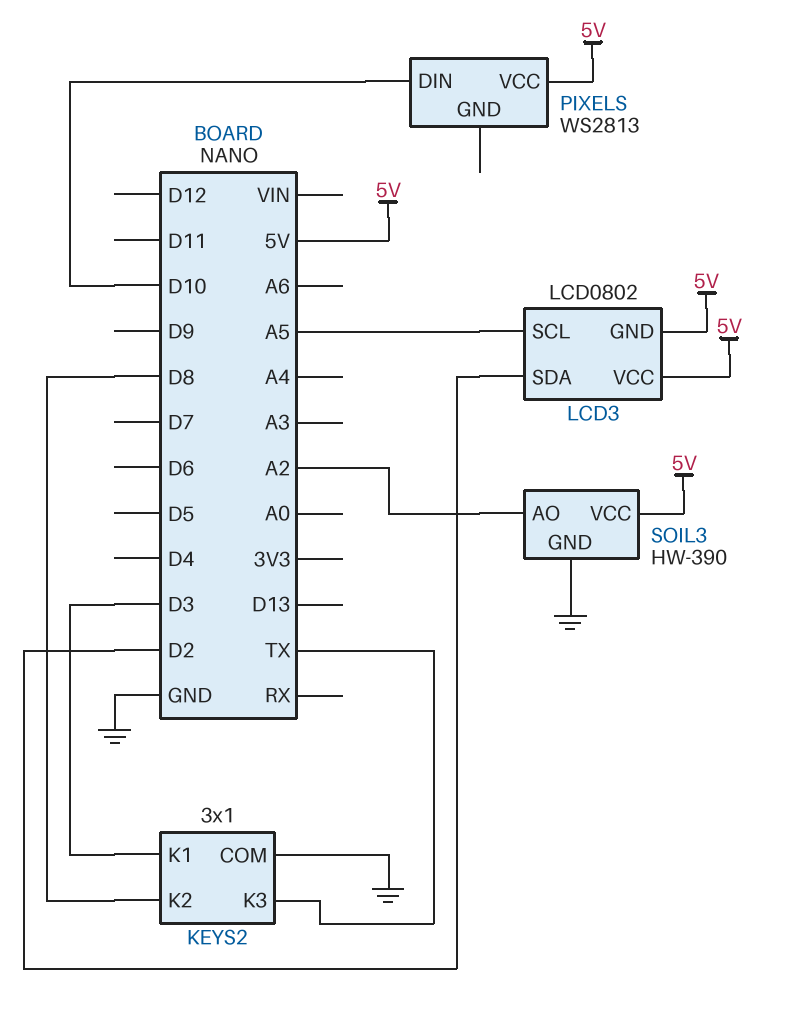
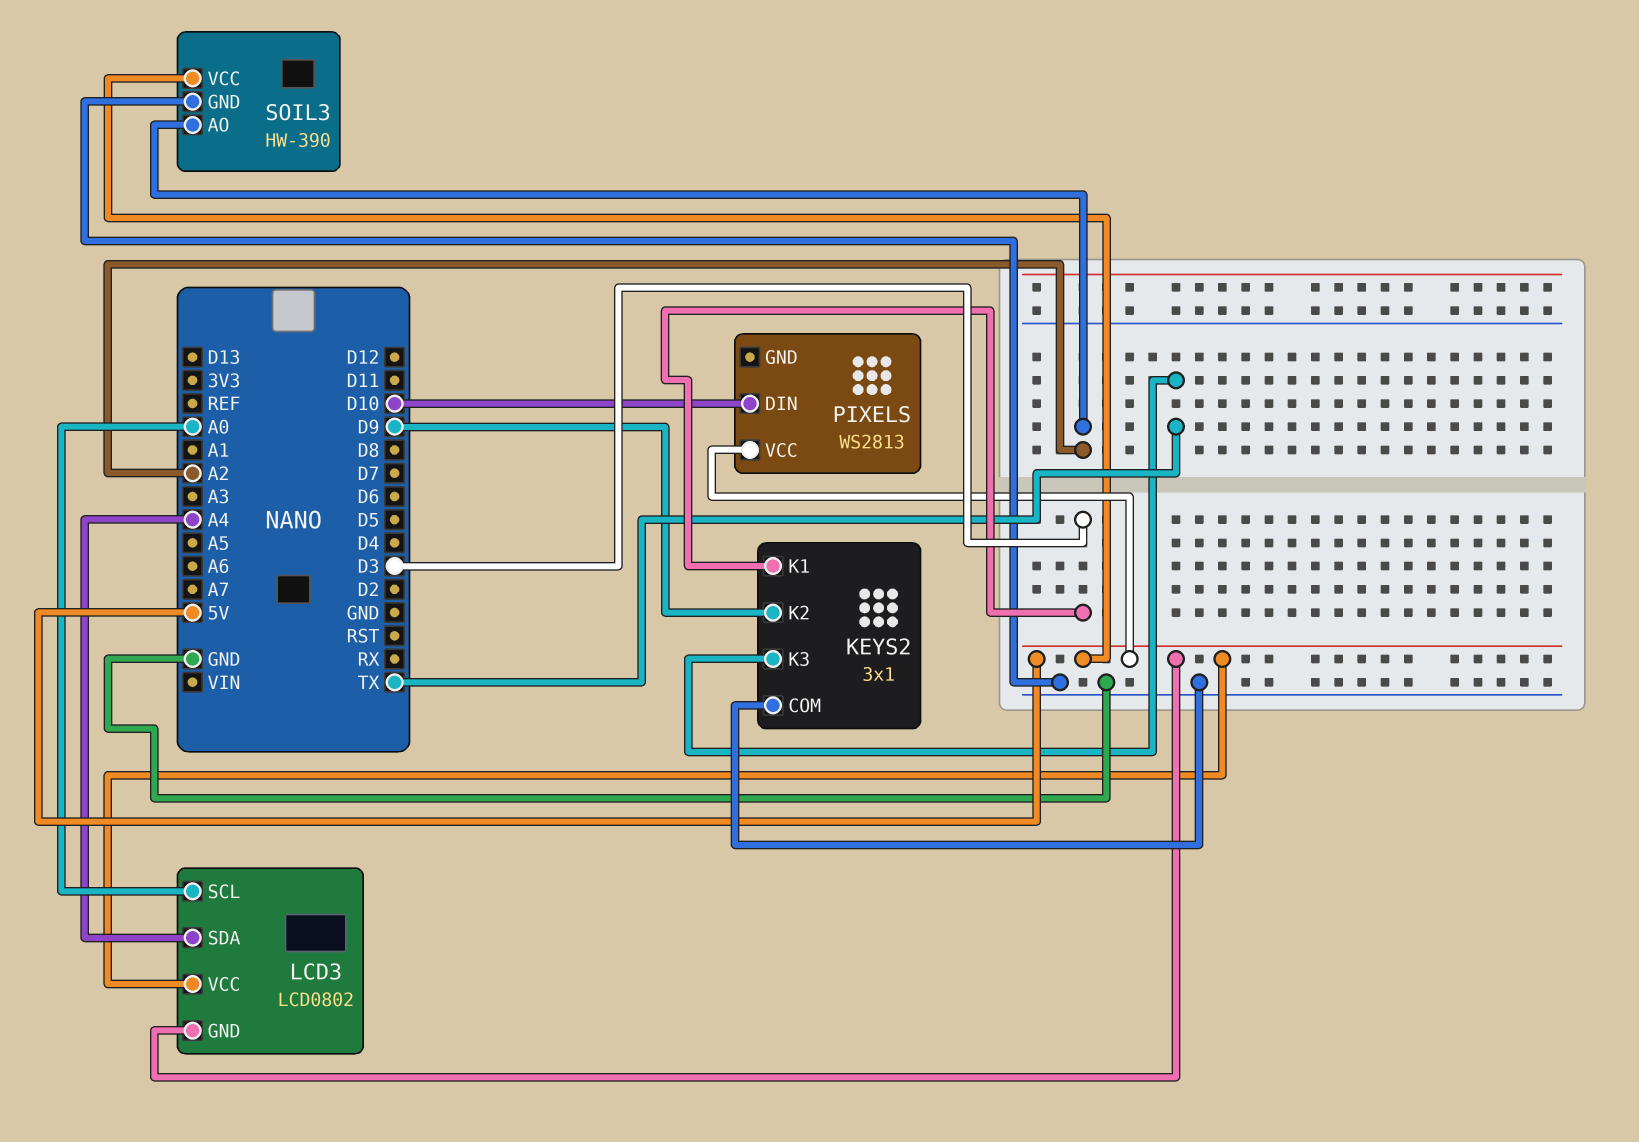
KEYS2 pin K2: D8 -> D9
LCD3 pin SCL: A5 -> A0
LCD3 pin SDA: D2 -> A4

